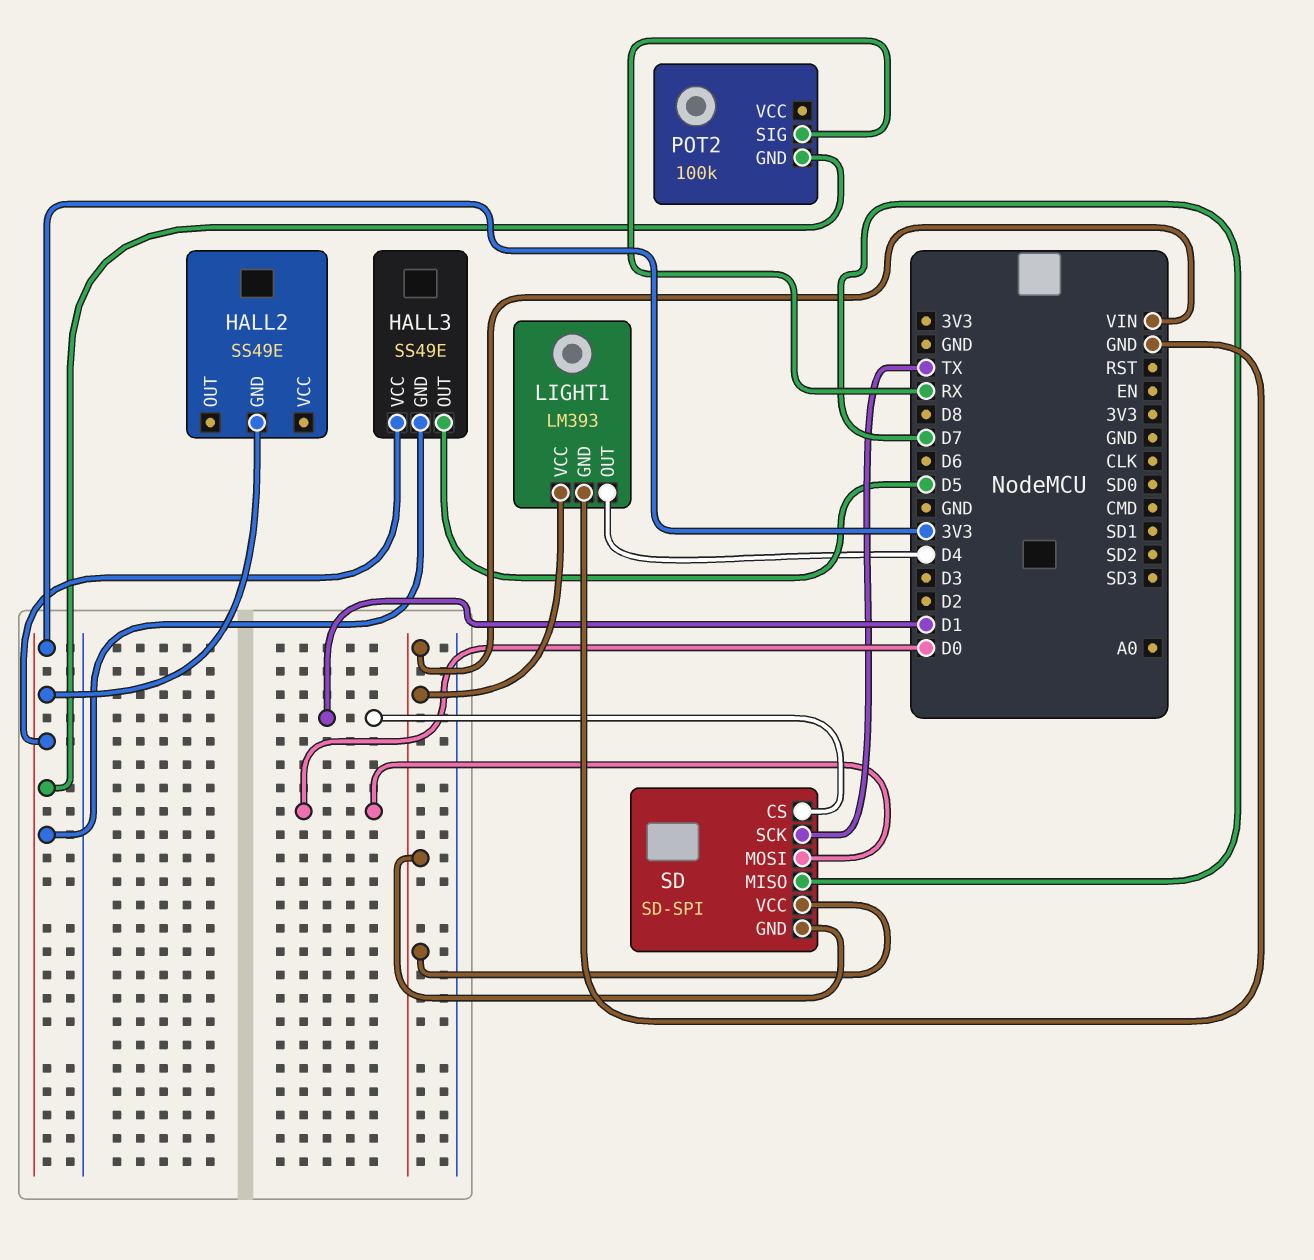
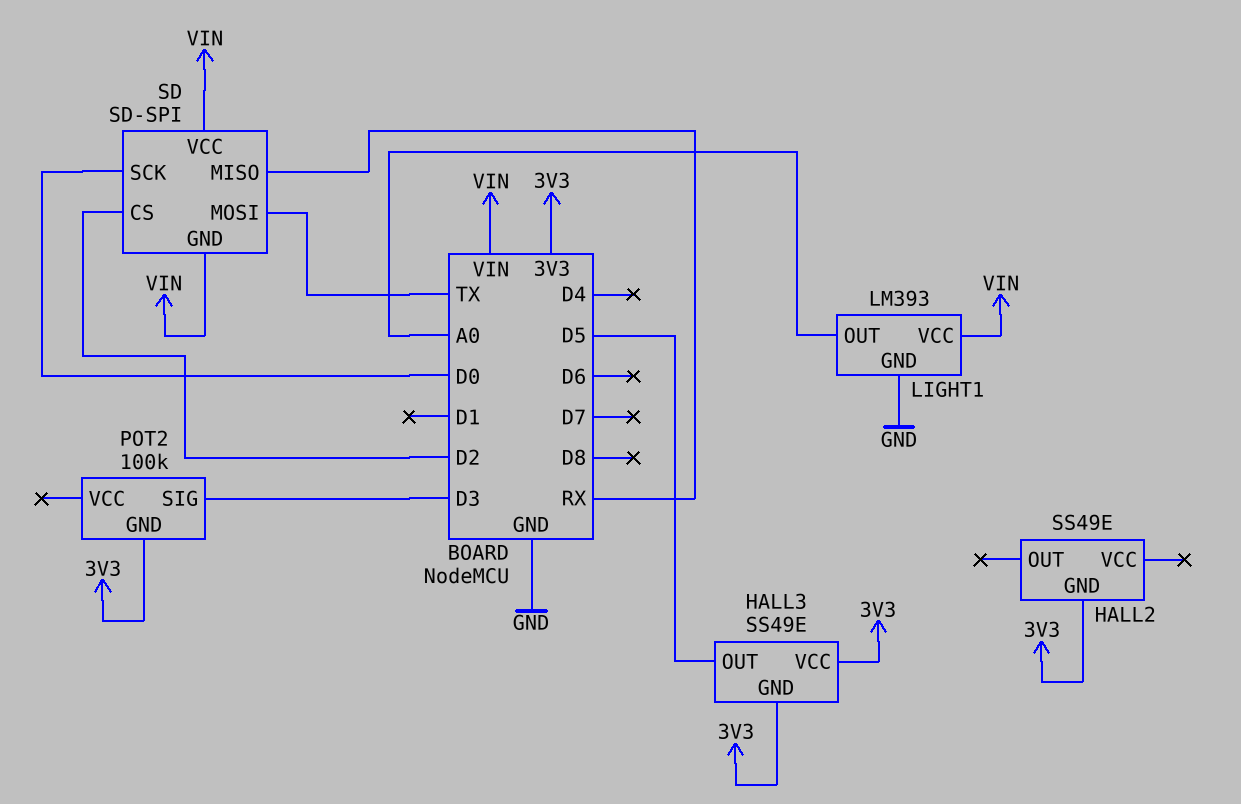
LIGHT1 pin OUT: D4 -> A0
POT2 pin SIG: RX -> D3
SD pin CS: D1 -> D2
SD pin MISO: D7 -> RX
SD pin MOSI: D0 -> TX
SD pin SCK: TX -> D0

